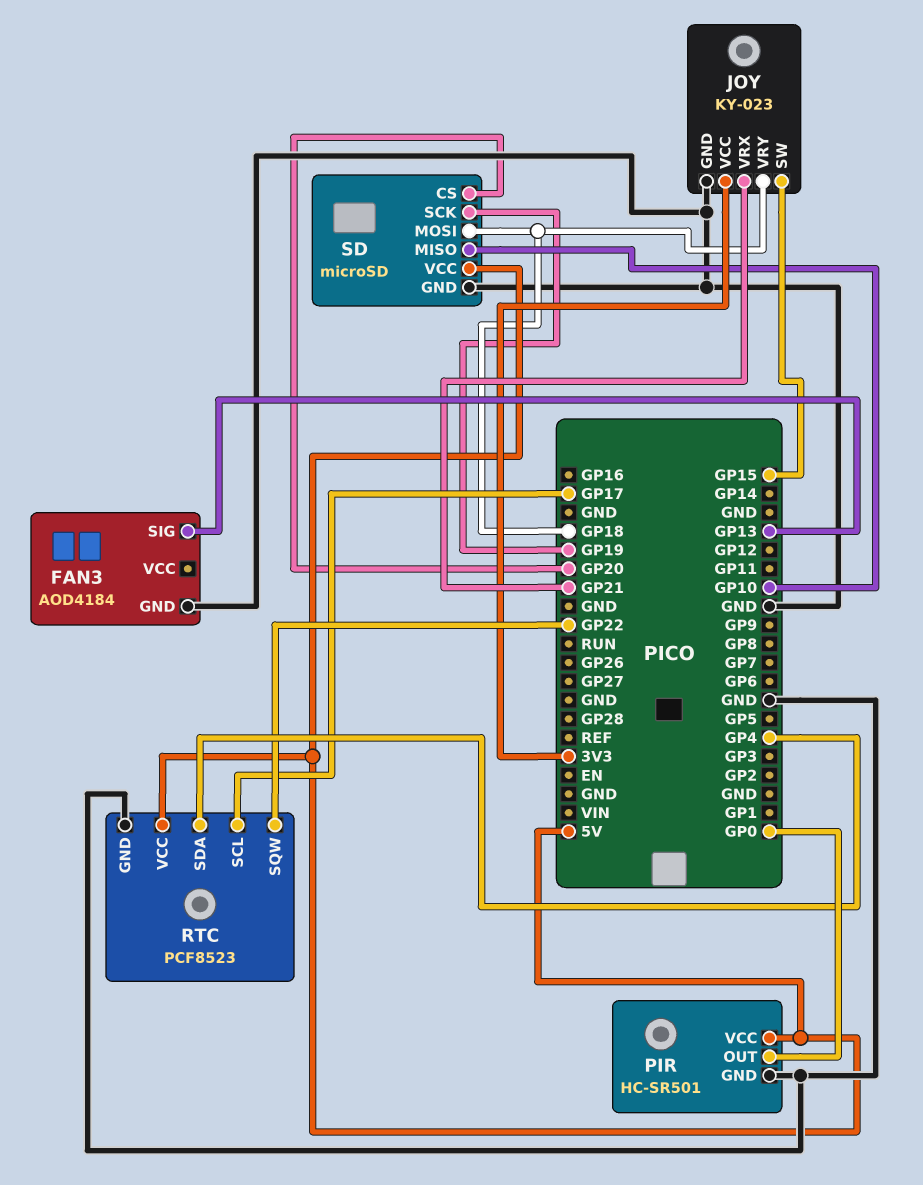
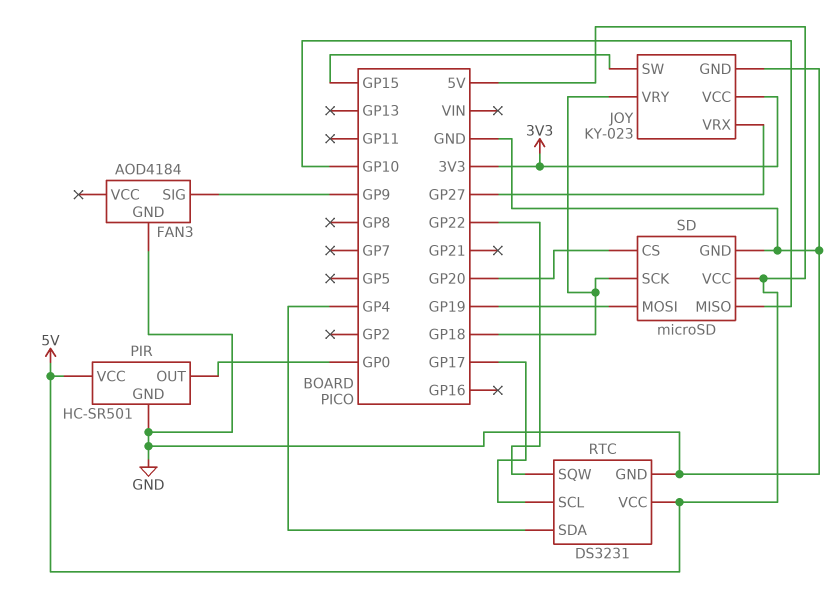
FAN3 pin SIG: GP13 -> GP9
JOY pin VRX: GP21 -> GP27
RTC: PCF8523 -> DS3231
SD pin MOSI: GP18 -> GP19
SD pin SCK: GP19 -> GP18

